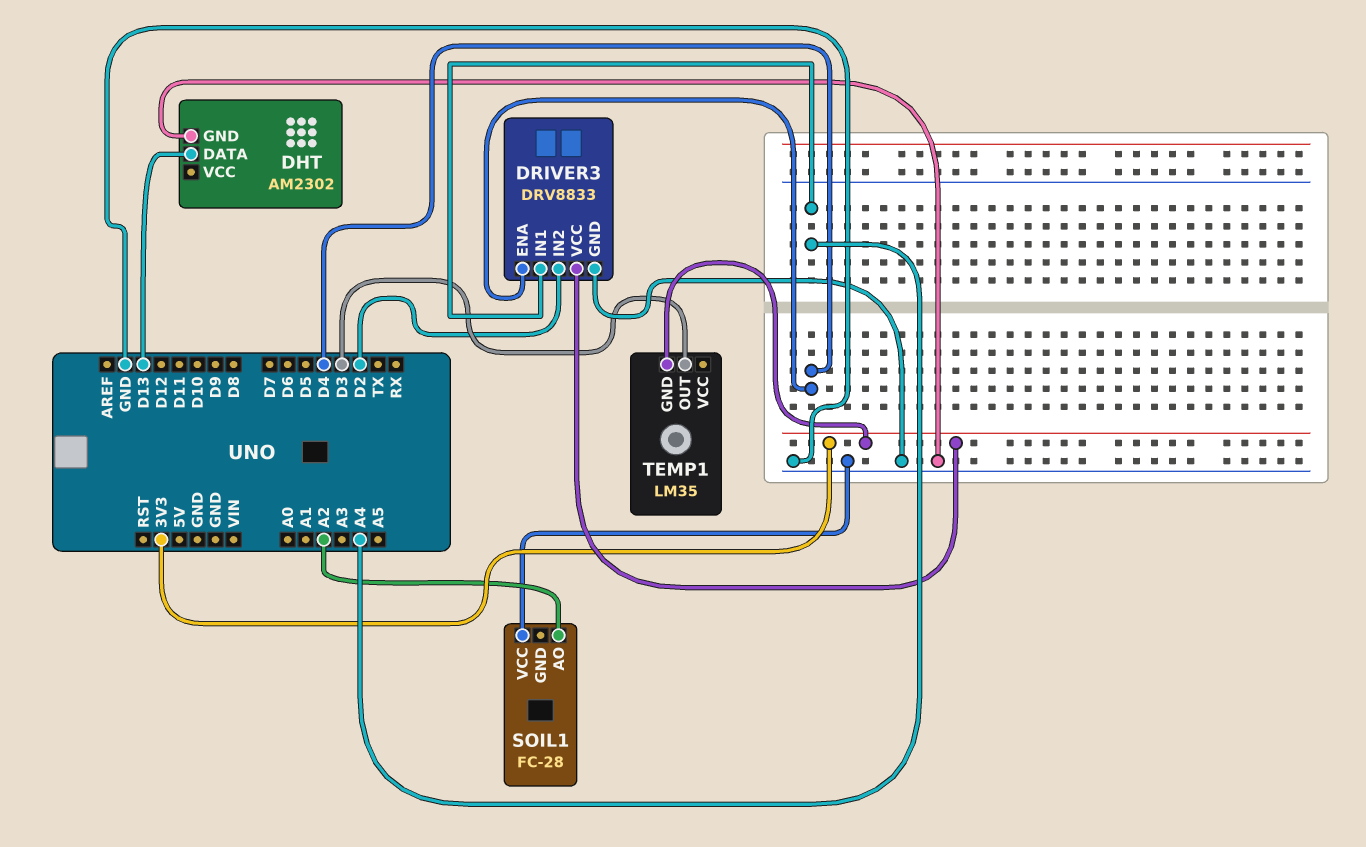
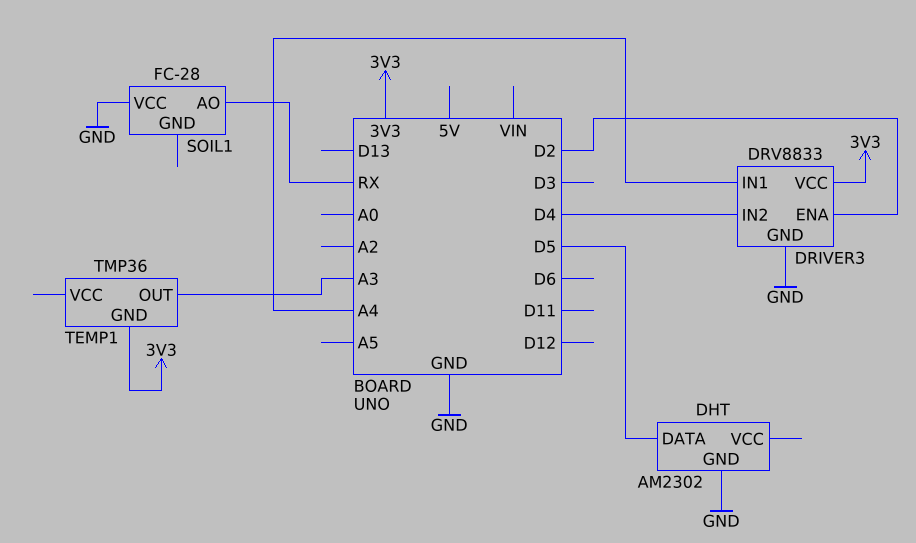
DHT pin DATA: D13 -> D5
DRIVER3 pin ENA: D4 -> D2
DRIVER3 pin IN2: D2 -> D4
SOIL1 pin AO: A2 -> RX
TEMP1: LM35 -> TMP36
TEMP1 pin OUT: D3 -> A3

